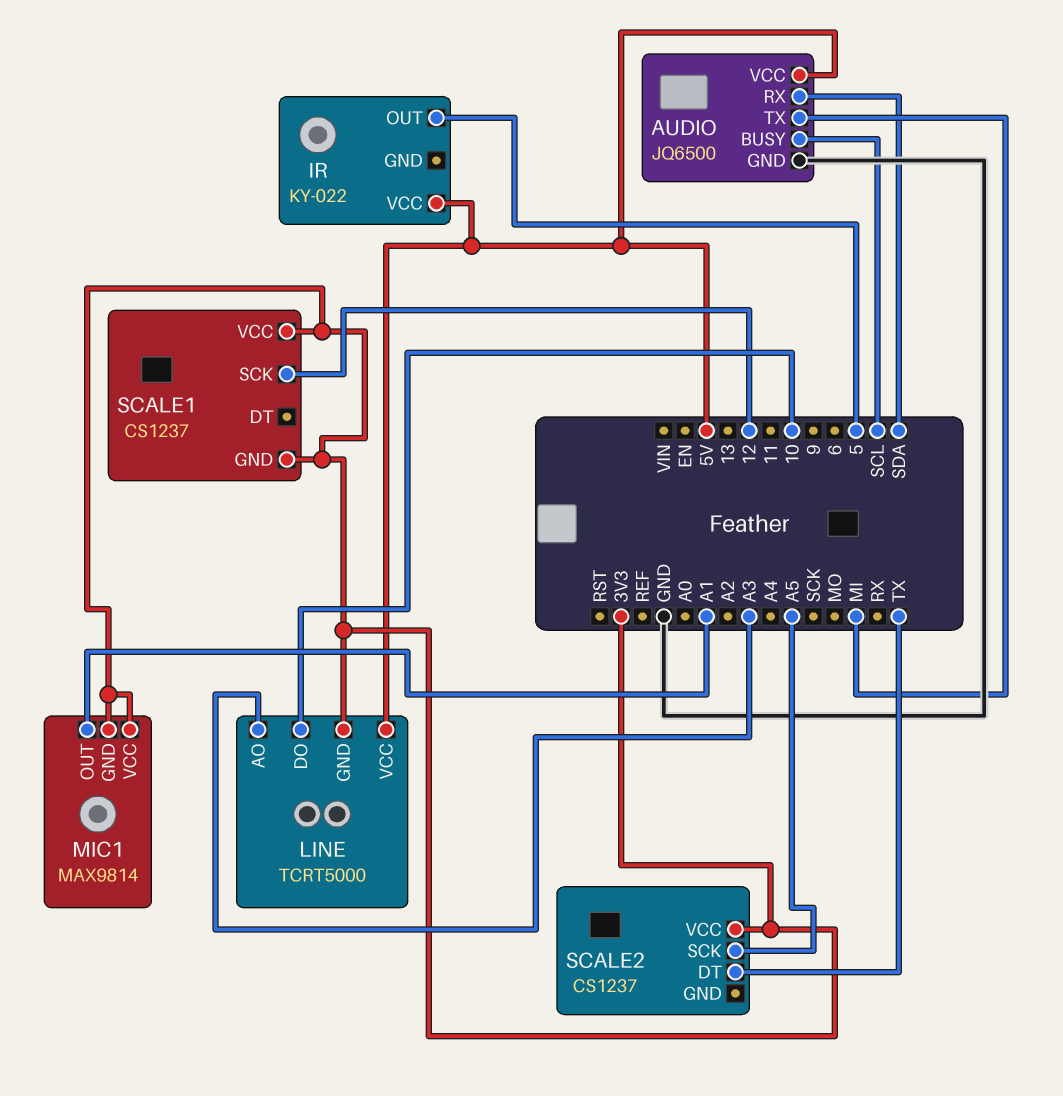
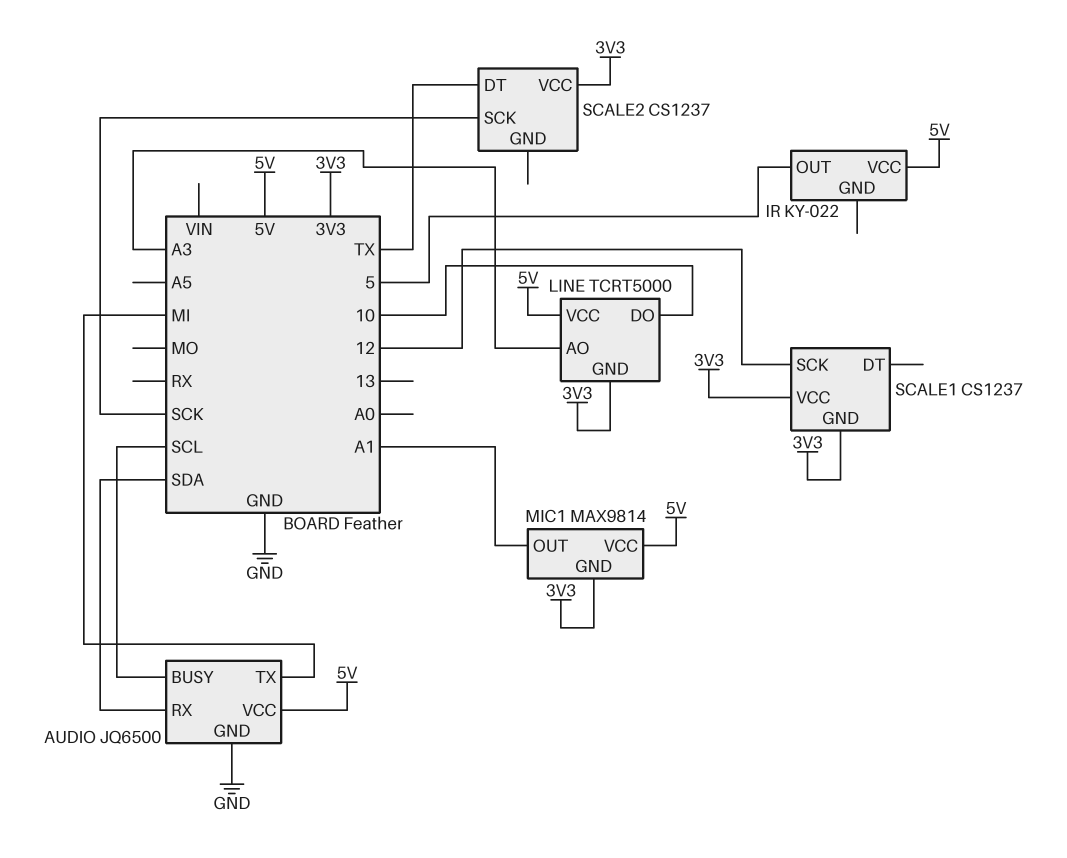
MIC1 pin VCC: 3V3 -> 5V
SCALE2 pin SCK: A5 -> SCK

